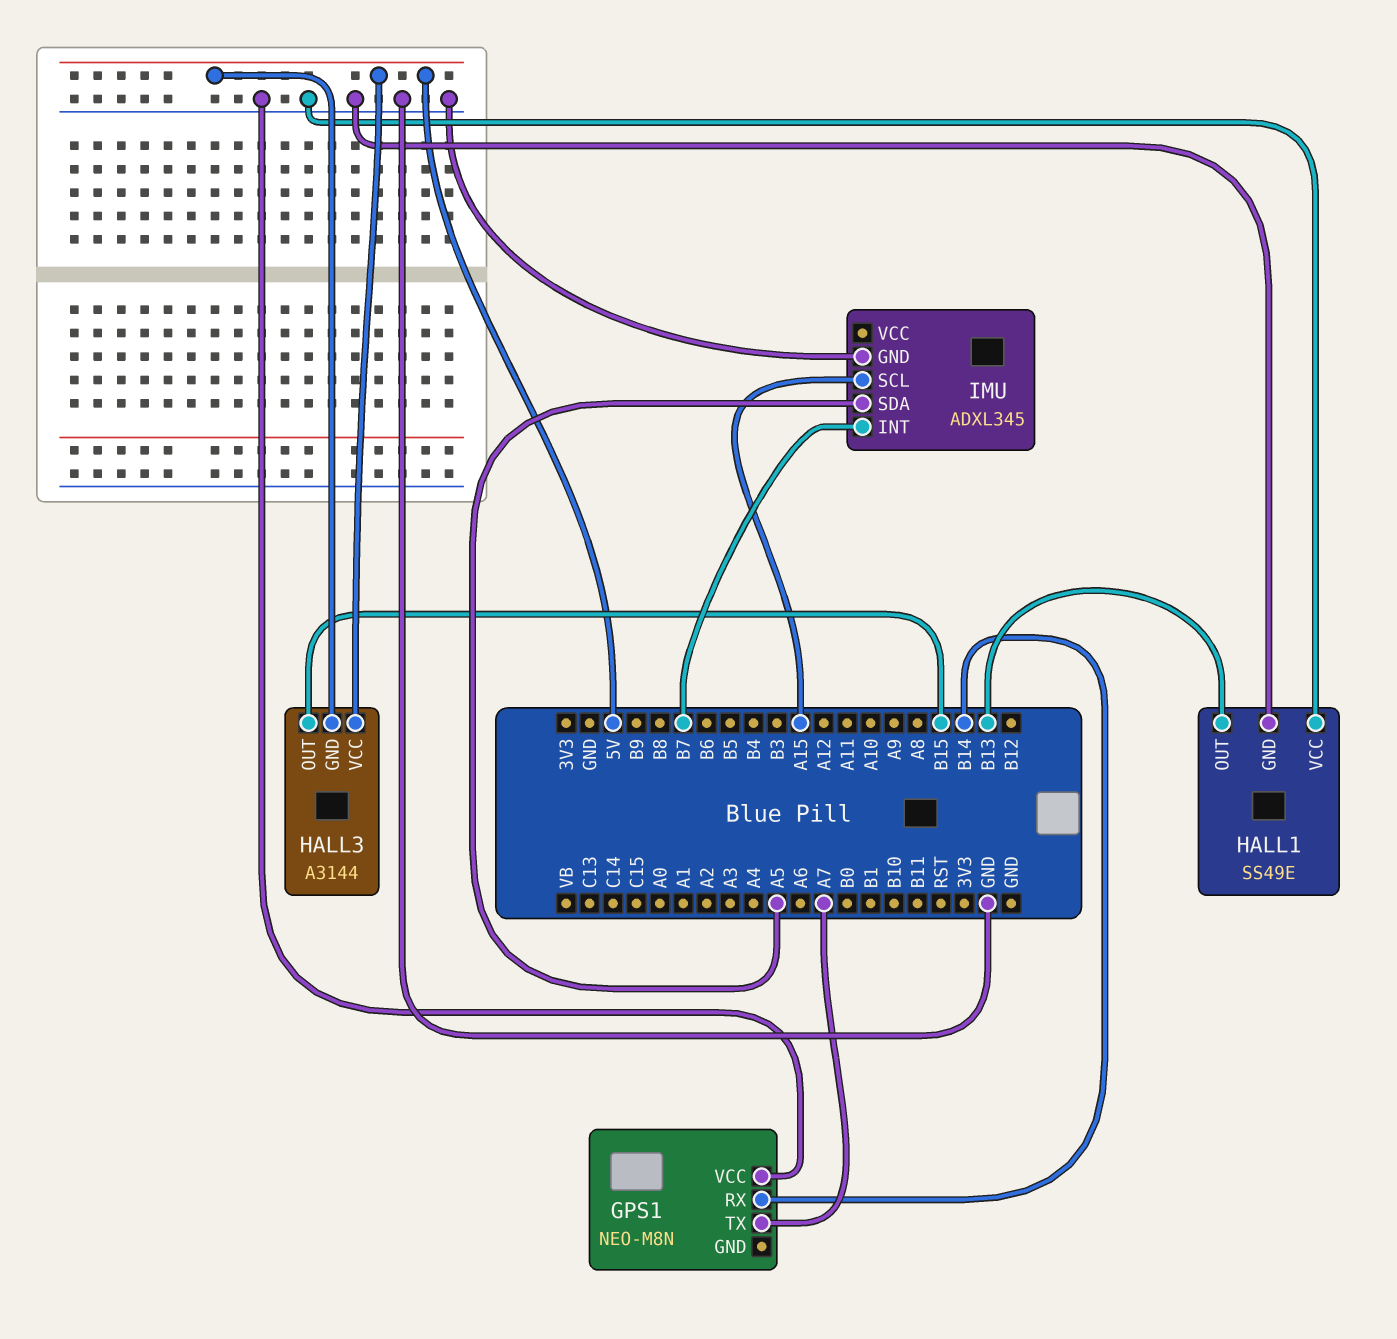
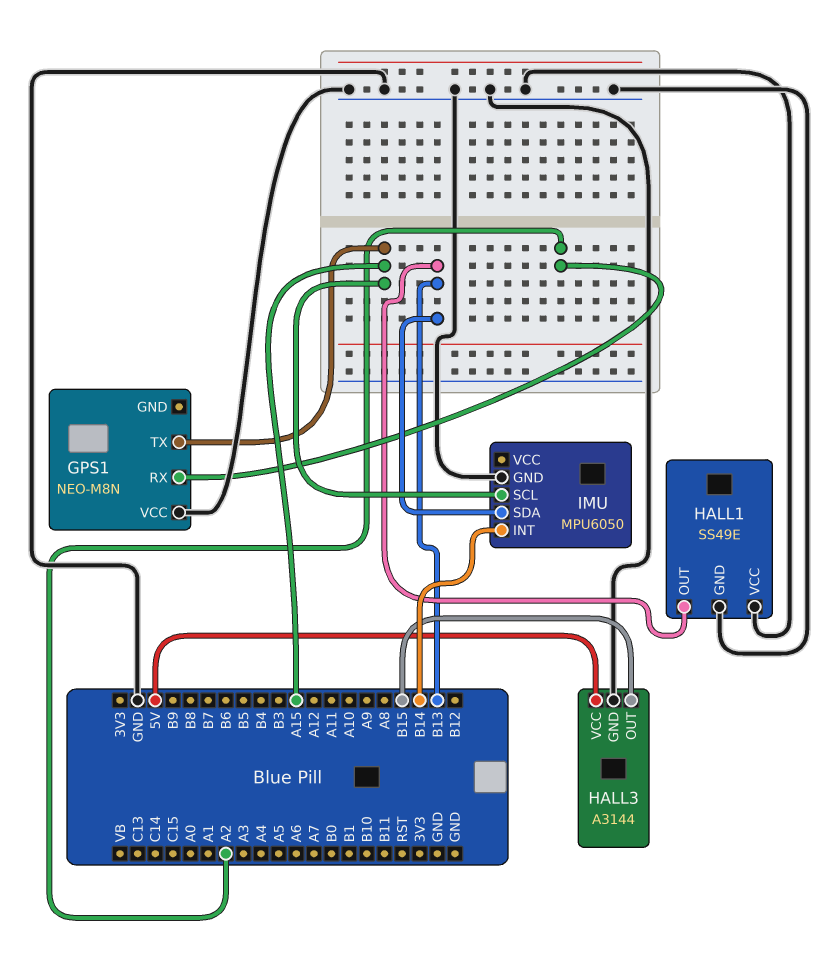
GPS1 pin RX: B14 -> A2
GPS1 pin TX: A7 -> A15
HALL3 pin GND: 5V -> GND
IMU: ADXL345 -> MPU6050
IMU pin INT: B7 -> B14
IMU pin SDA: A5 -> B13

